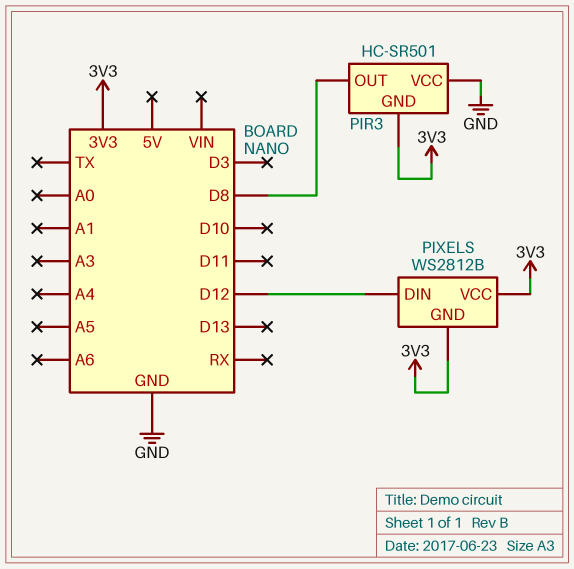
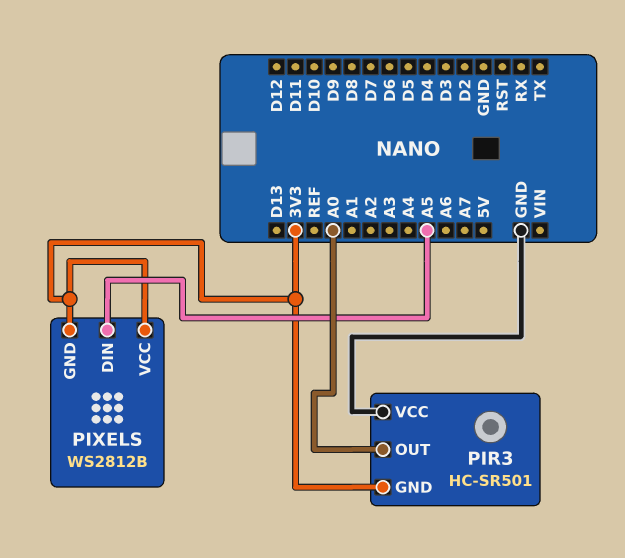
PIR3 pin OUT: D8 -> A0
PIXELS pin DIN: D12 -> A5

